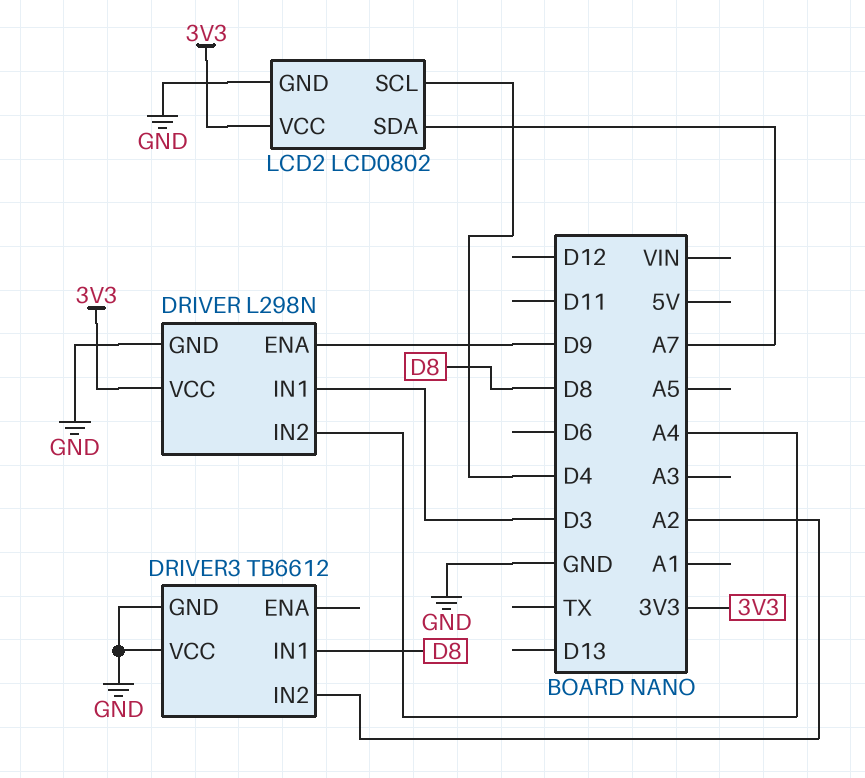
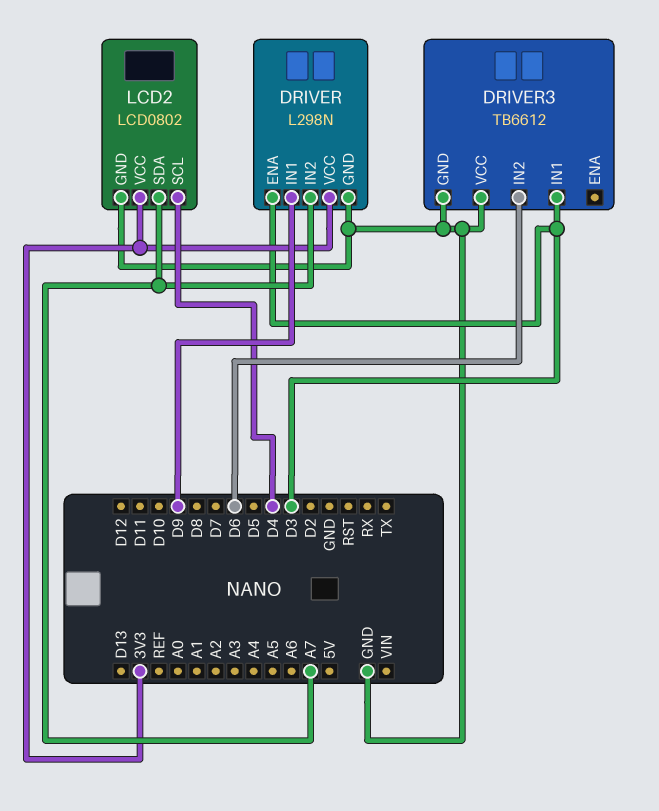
DRIVER pin ENA: D9 -> D3
DRIVER pin IN1: D3 -> D9
DRIVER pin IN2: A4 -> A7
DRIVER3 pin IN1: D8 -> D3
DRIVER3 pin IN2: A2 -> D6

